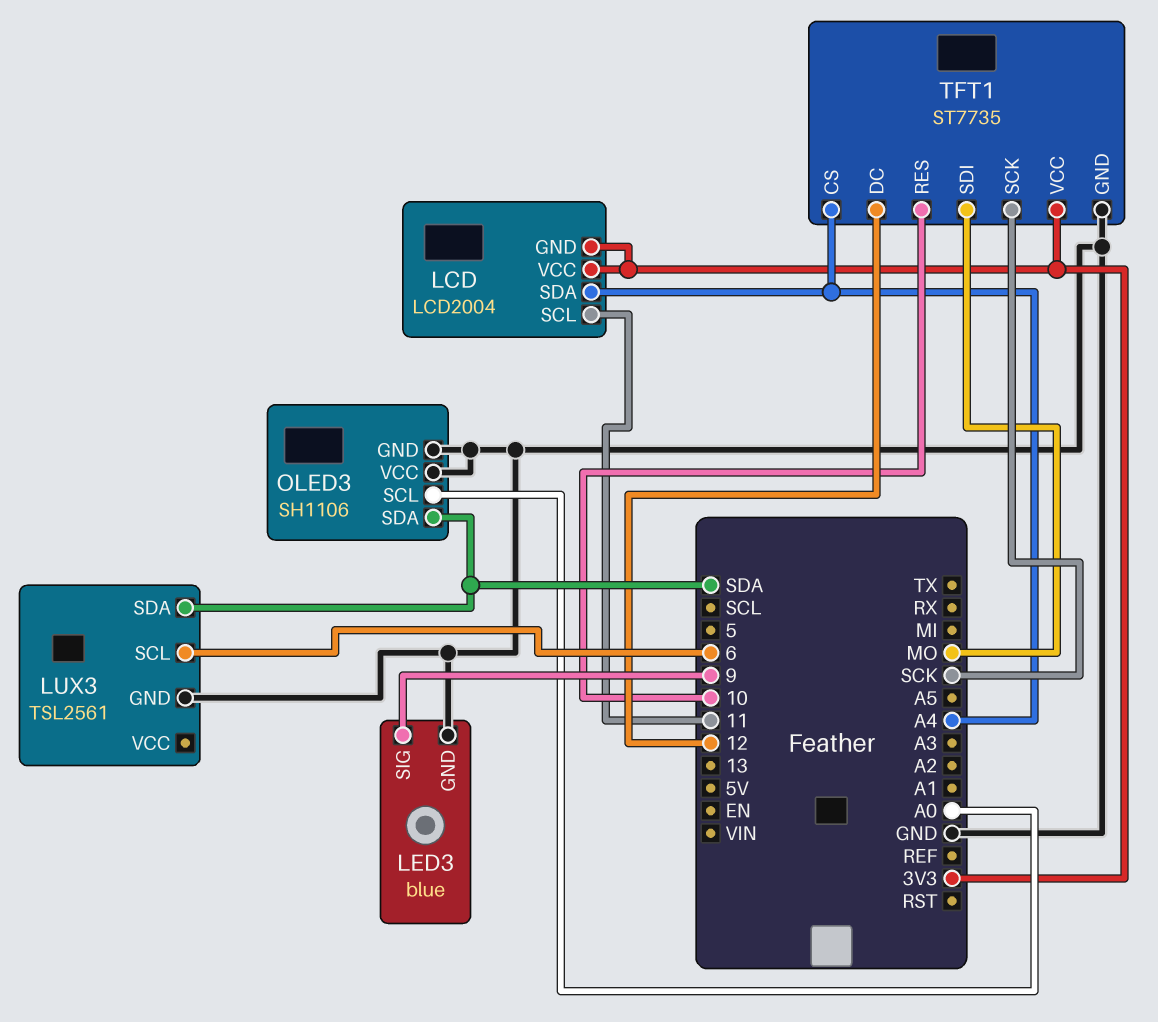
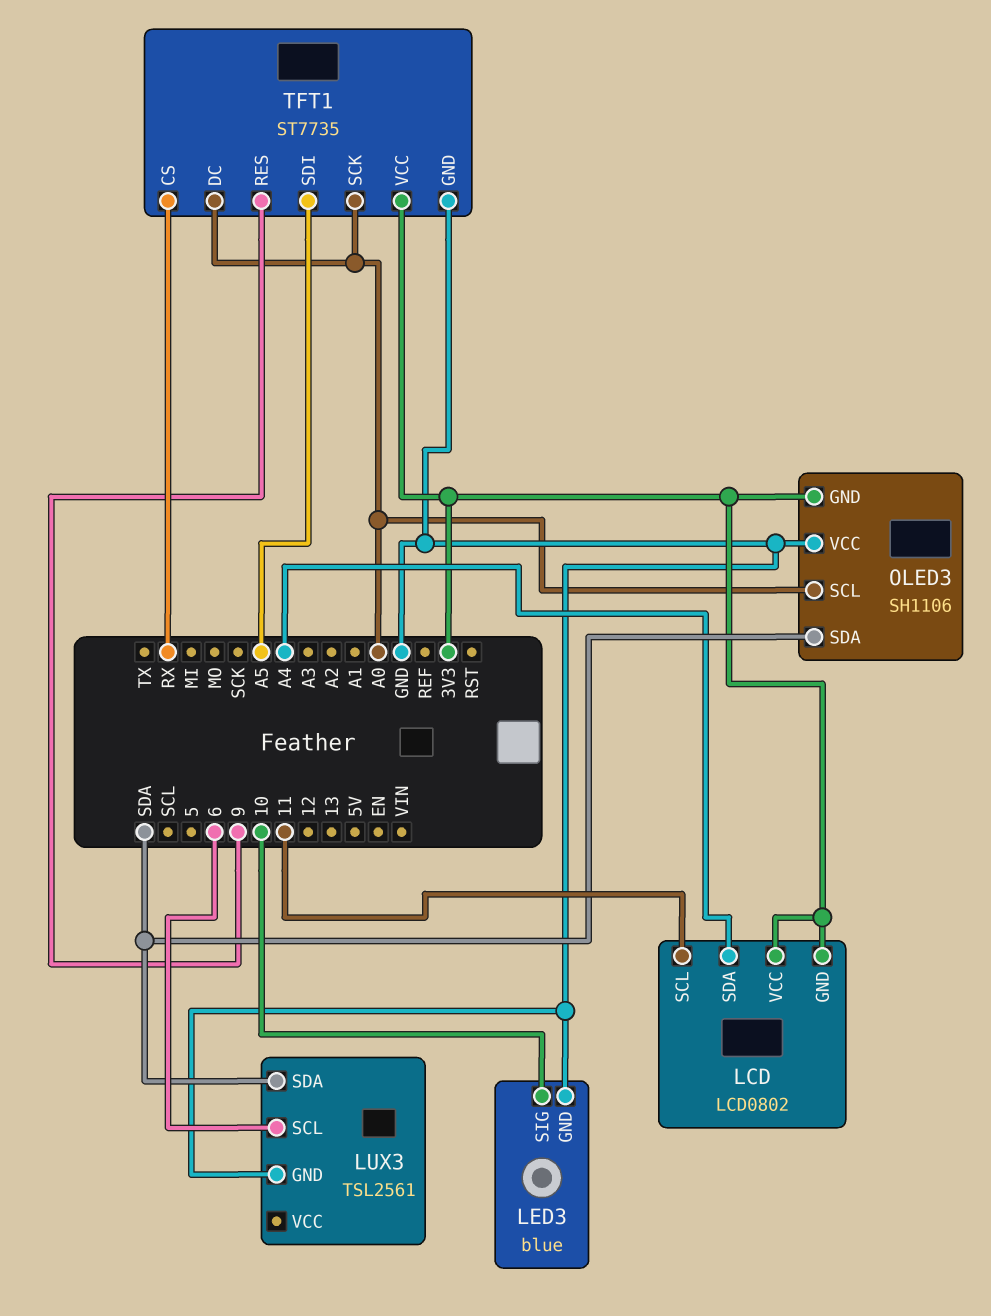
LCD: LCD2004 -> LCD0802
LED3 pin SIG: 9 -> 10
OLED3 pin GND: GND -> 3V3
TFT1 pin CS: A4 -> RX
TFT1 pin DC: 12 -> A0
TFT1 pin RES: 10 -> 9
TFT1 pin SCK: SCK -> A0
TFT1 pin SDI: MO -> A5

